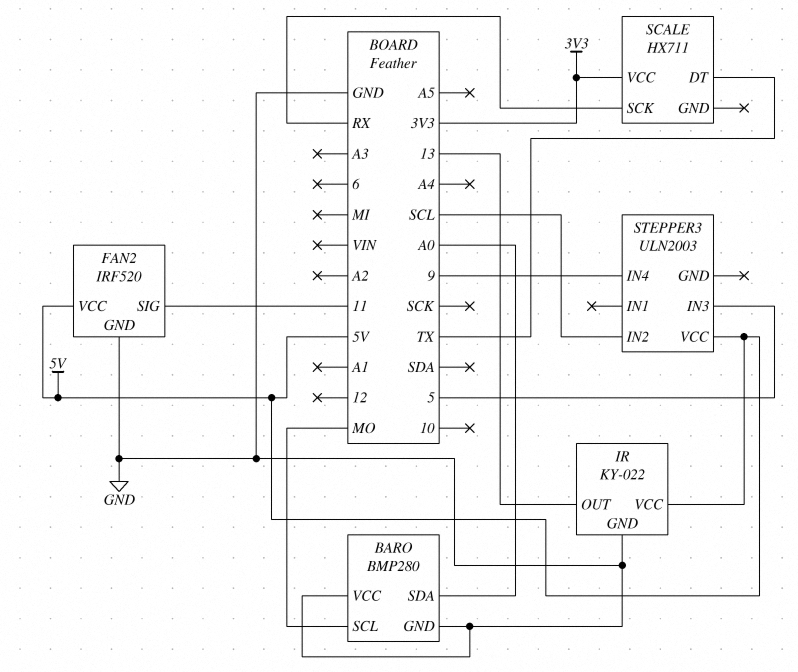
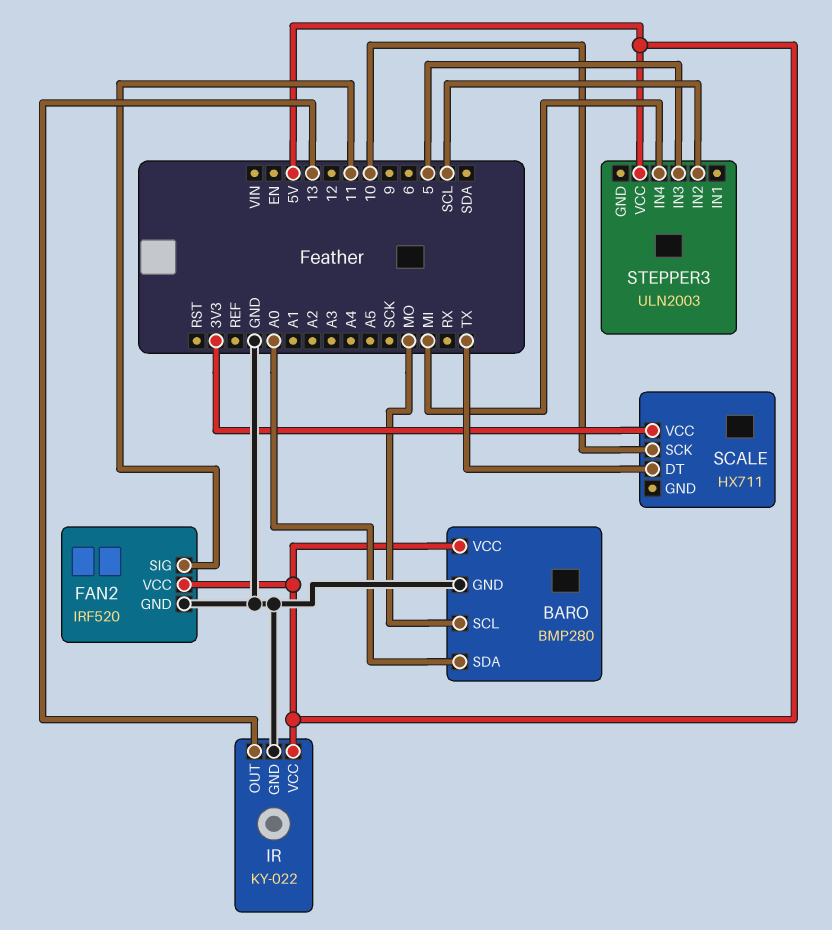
BARO pin VCC: GND -> 5V
SCALE pin SCK: RX -> 10
STEPPER3 pin IN4: 9 -> MI

